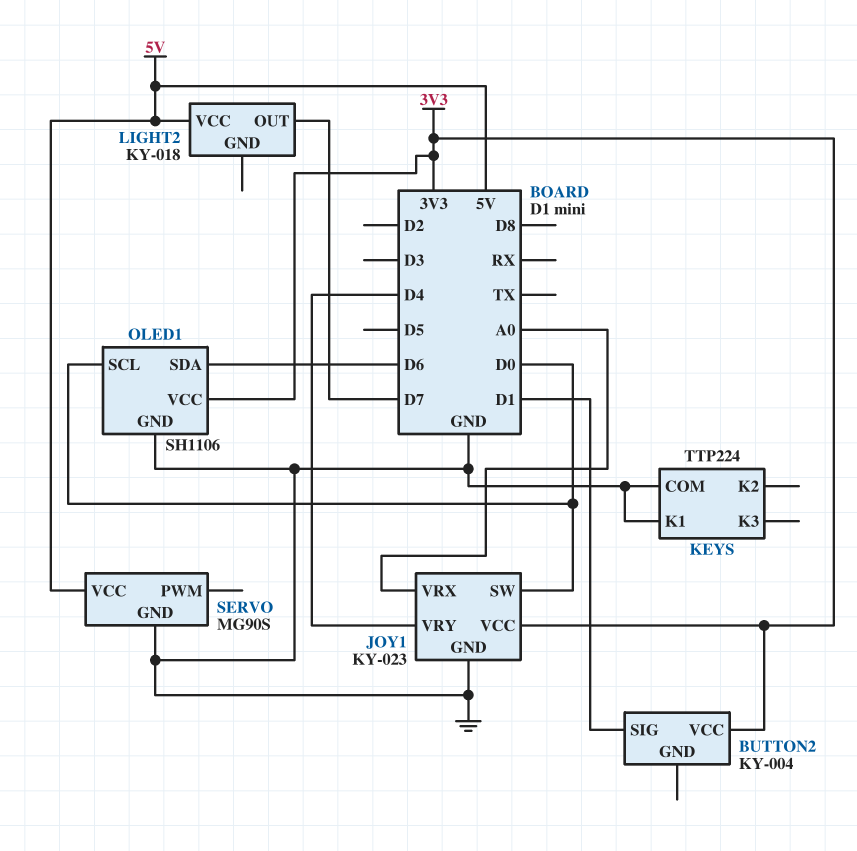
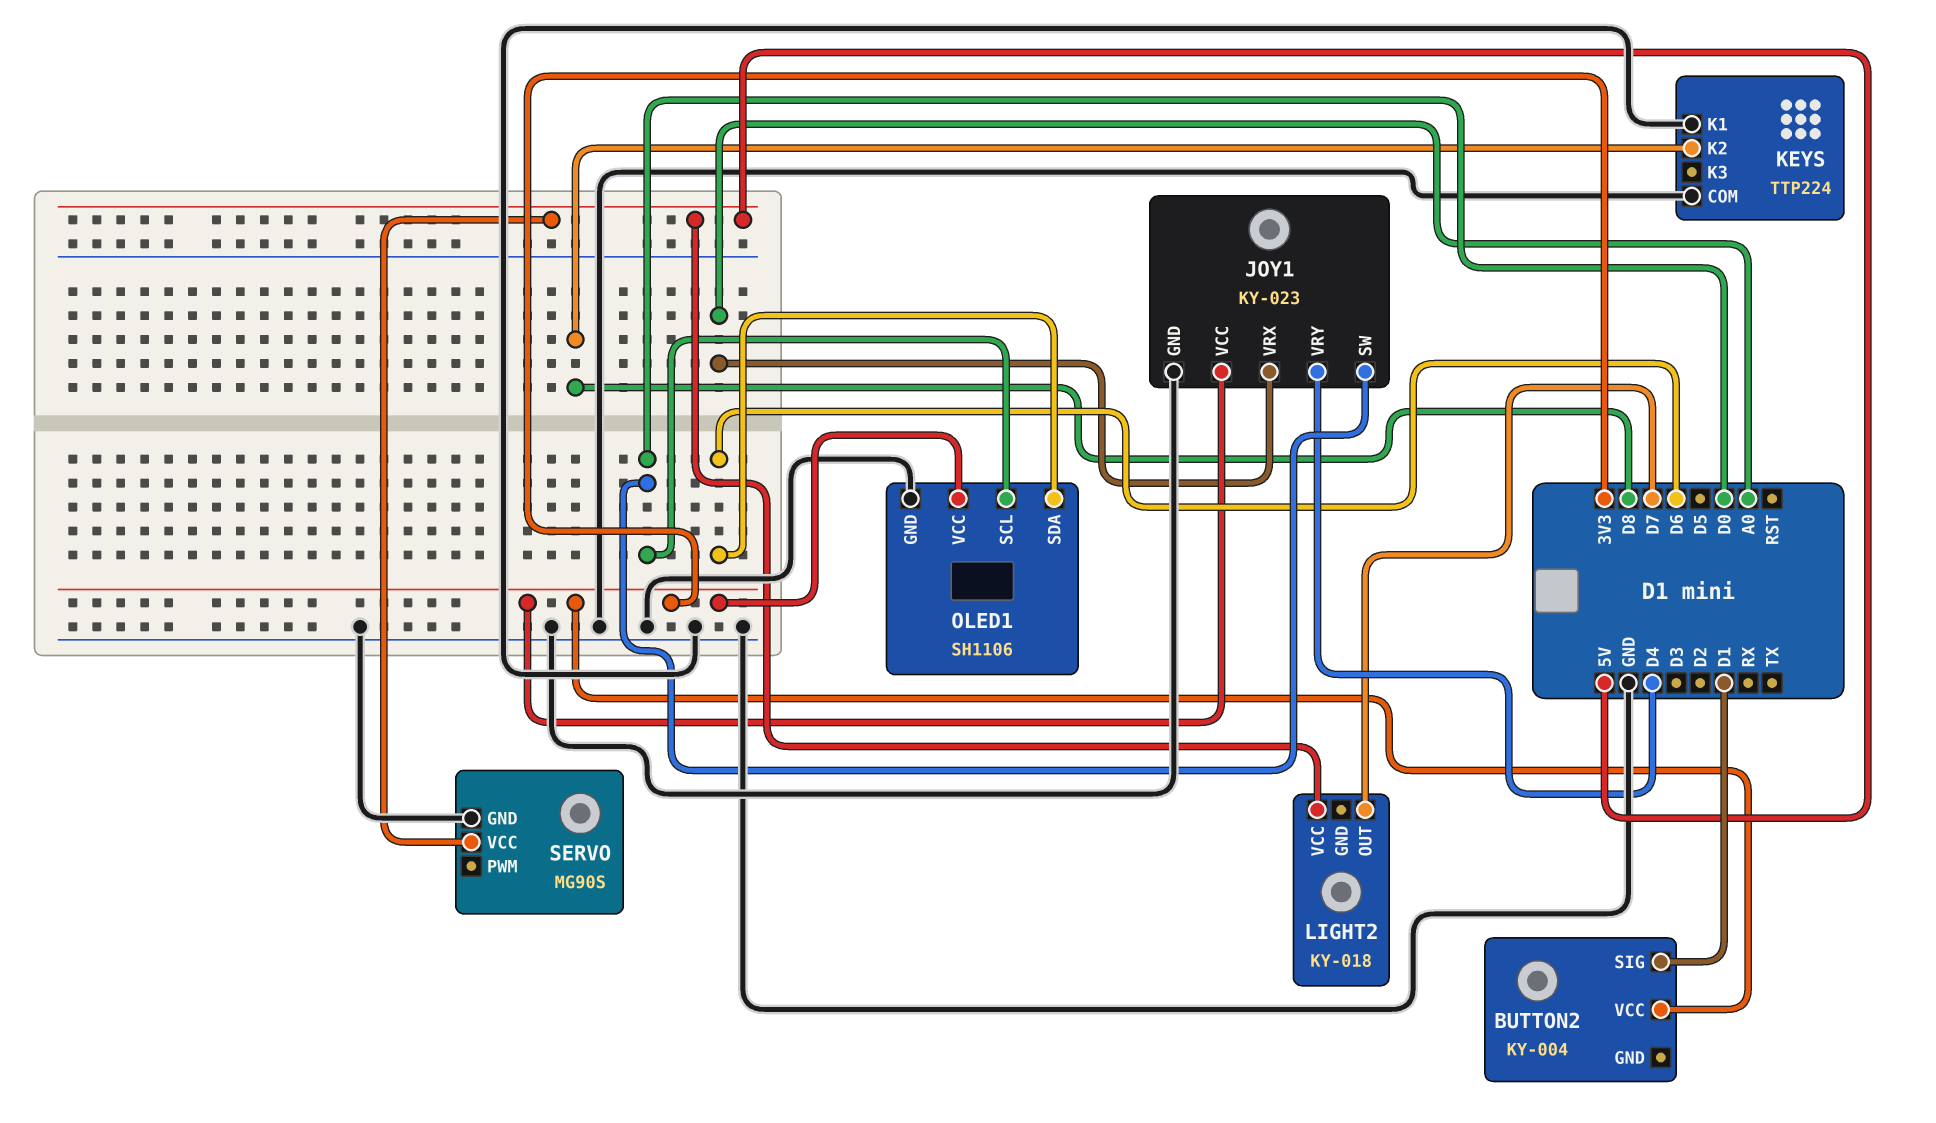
KEYS pin K2: none -> D8

